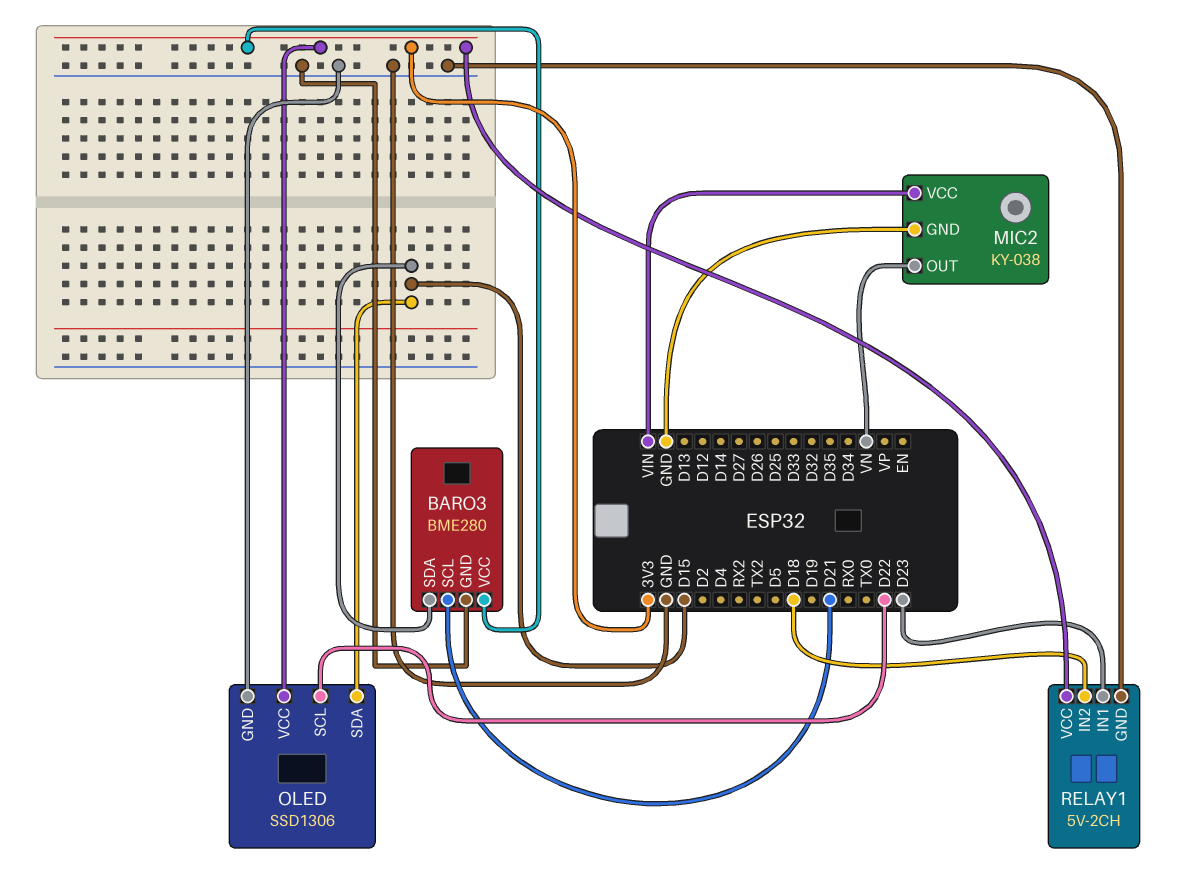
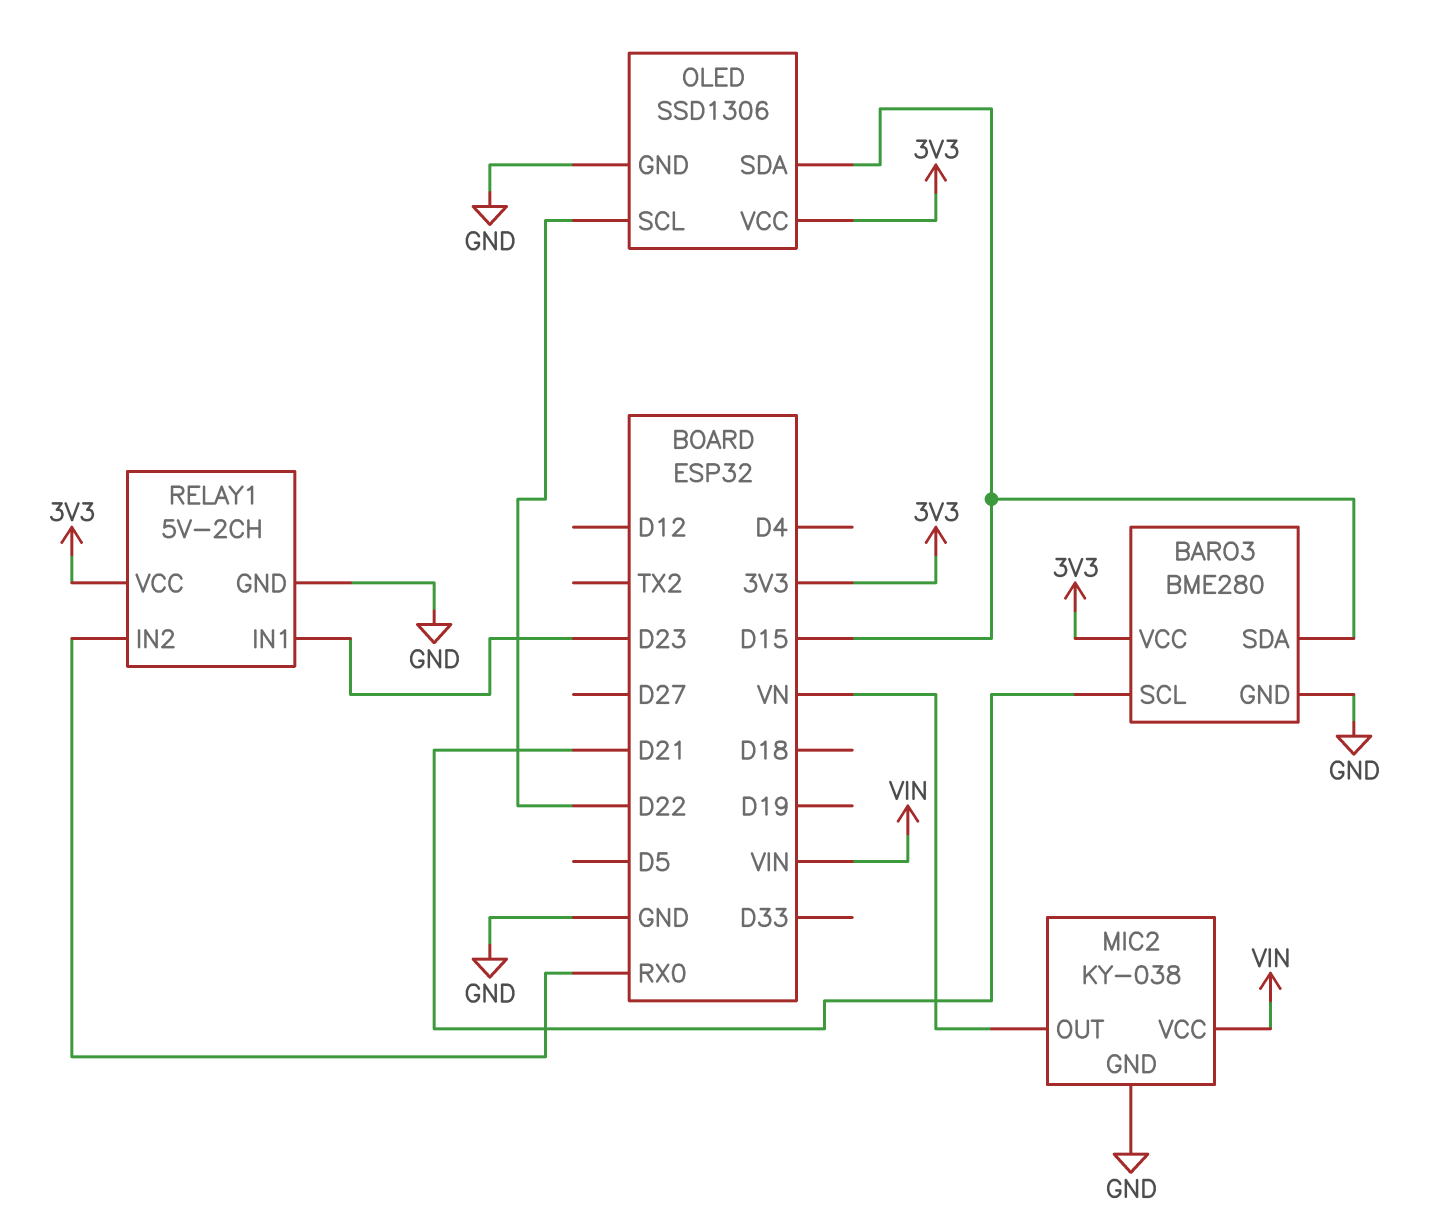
RELAY1 pin IN2: D18 -> RX0

